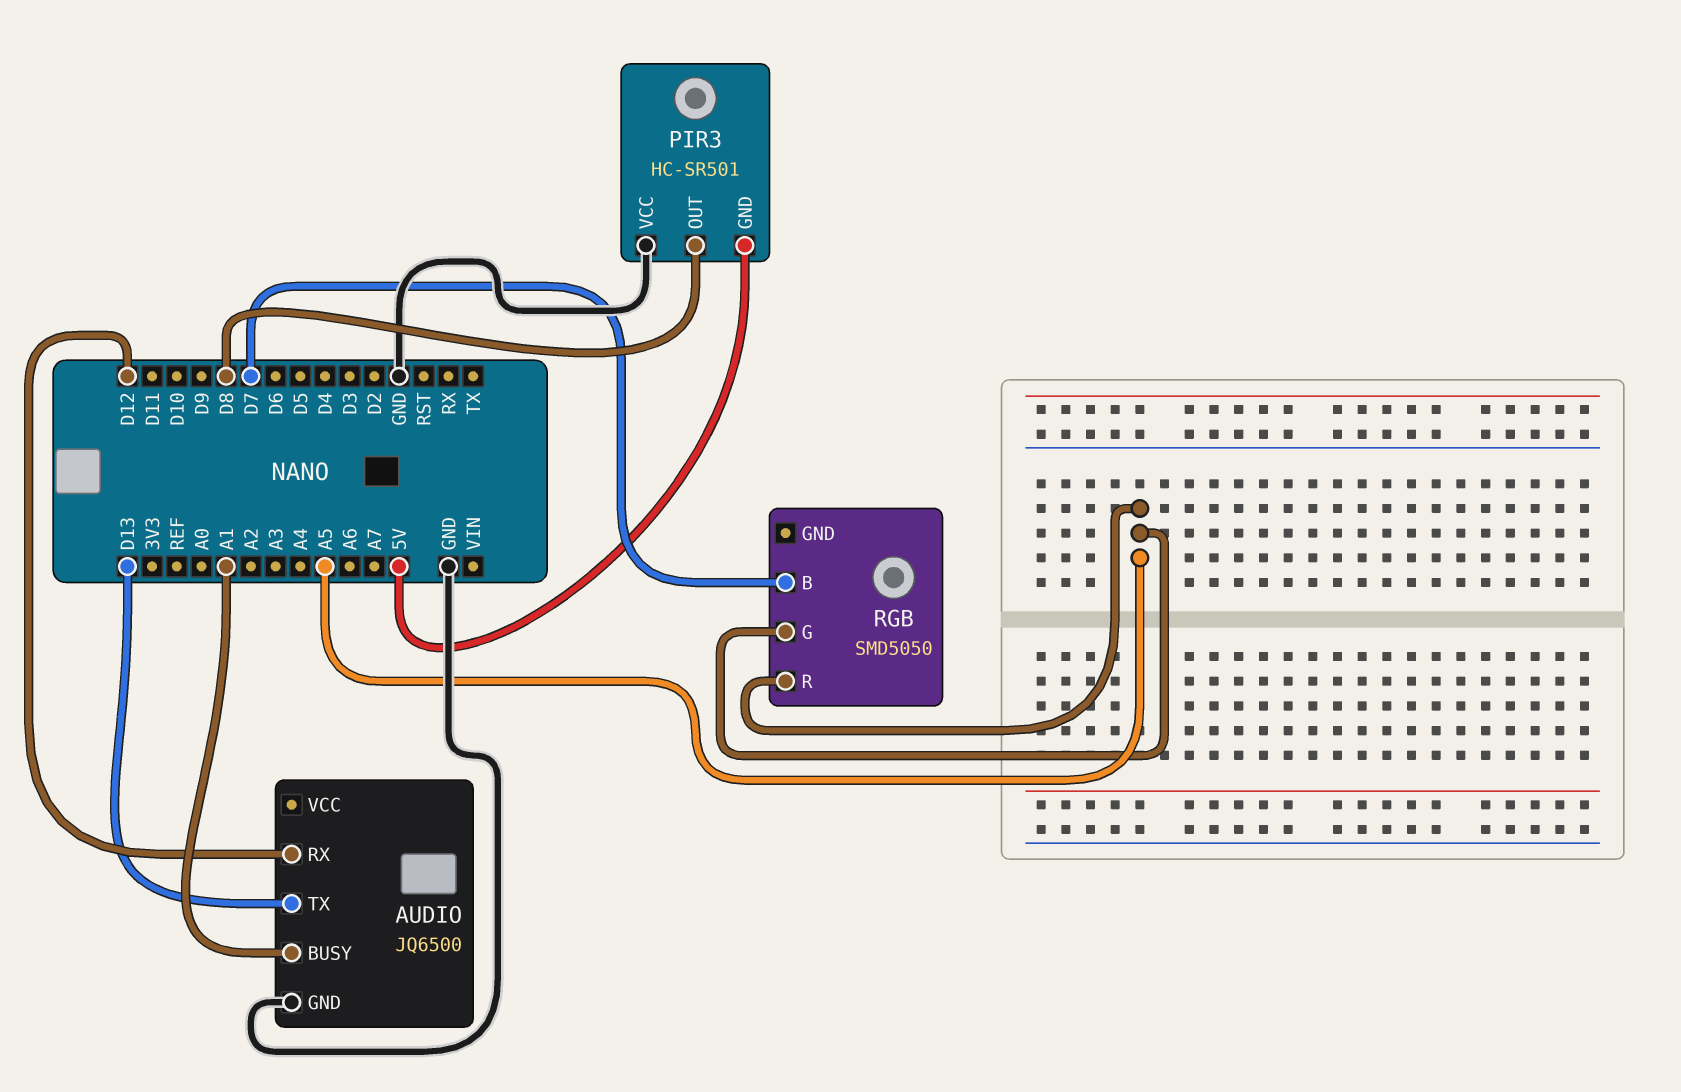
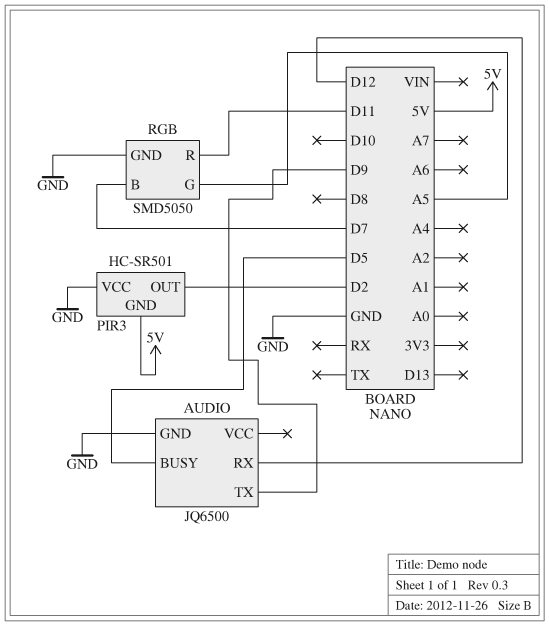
AUDIO pin BUSY: A1 -> D5
AUDIO pin TX: D13 -> D9
PIR3 pin OUT: D8 -> D2
RGB pin GND: none -> GND
RGB pin R: A5 -> D11

